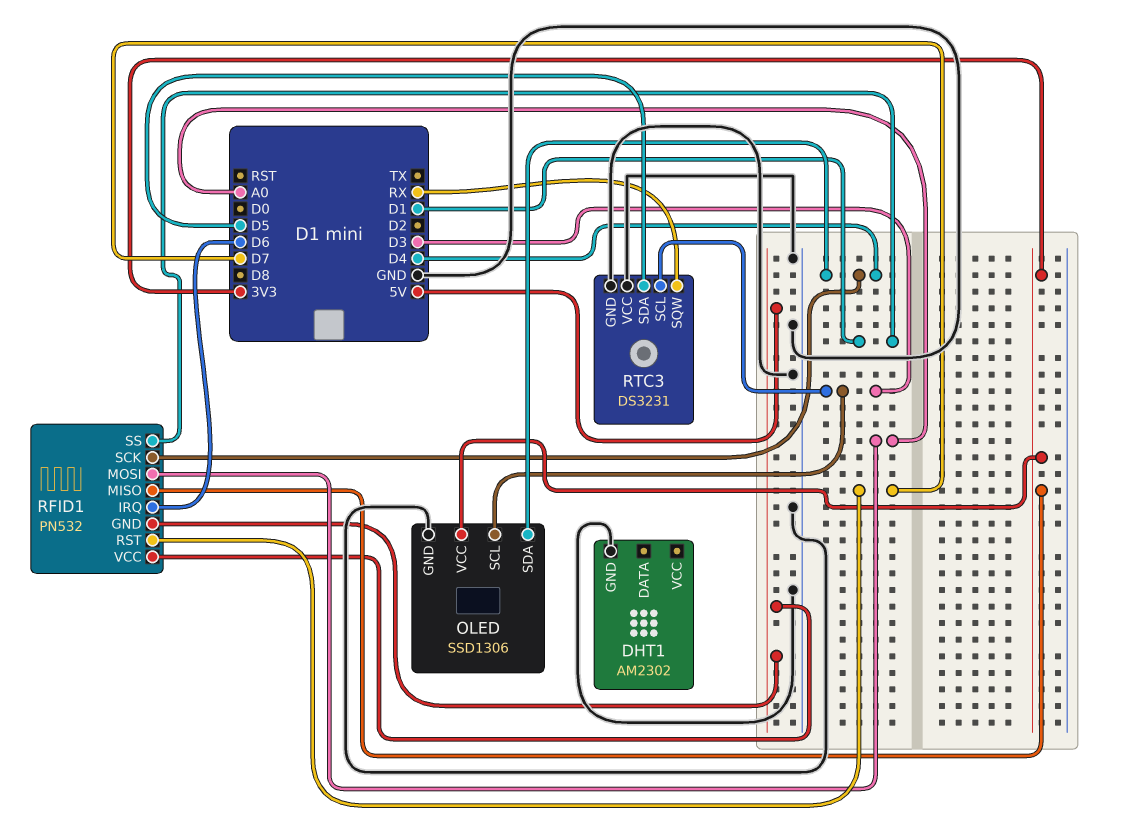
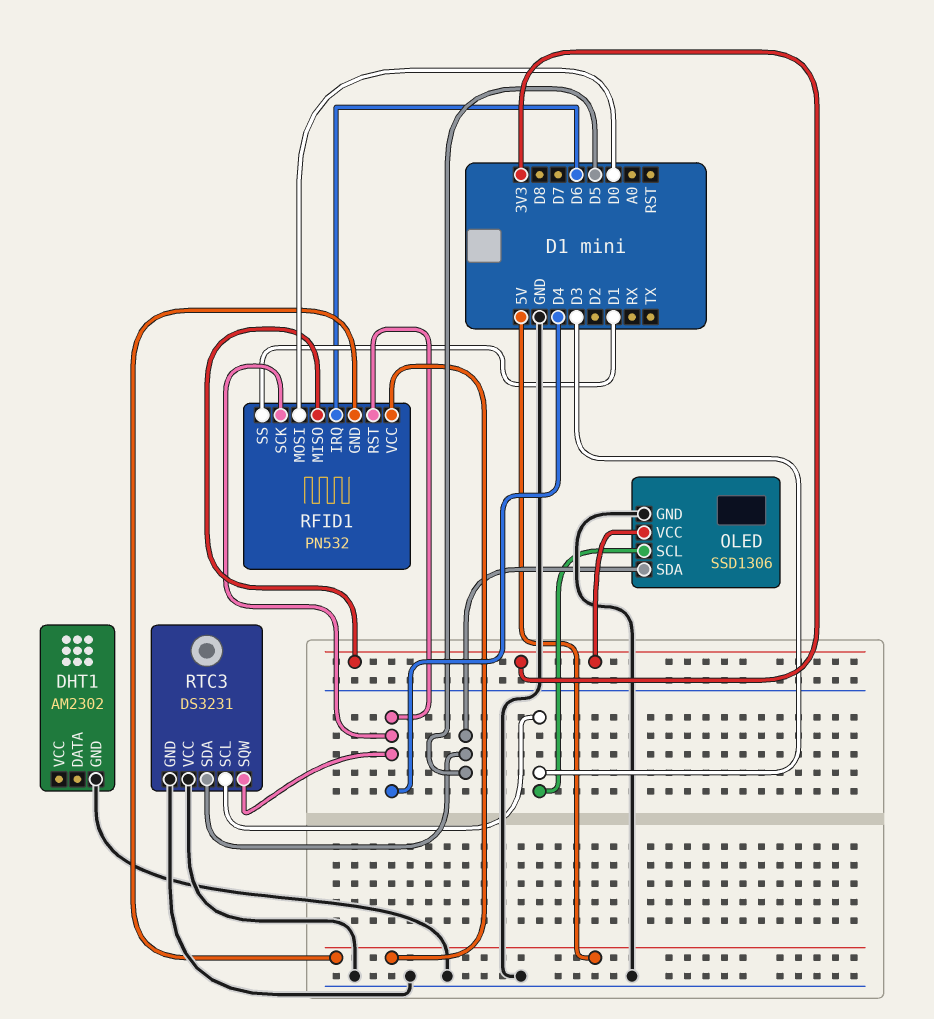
OLED pin SDA: D4 -> D5
RFID1 pin MOSI: A0 -> D0
RFID1 pin RST: D7 -> D4
RTC3 pin SQW: RX -> D4

